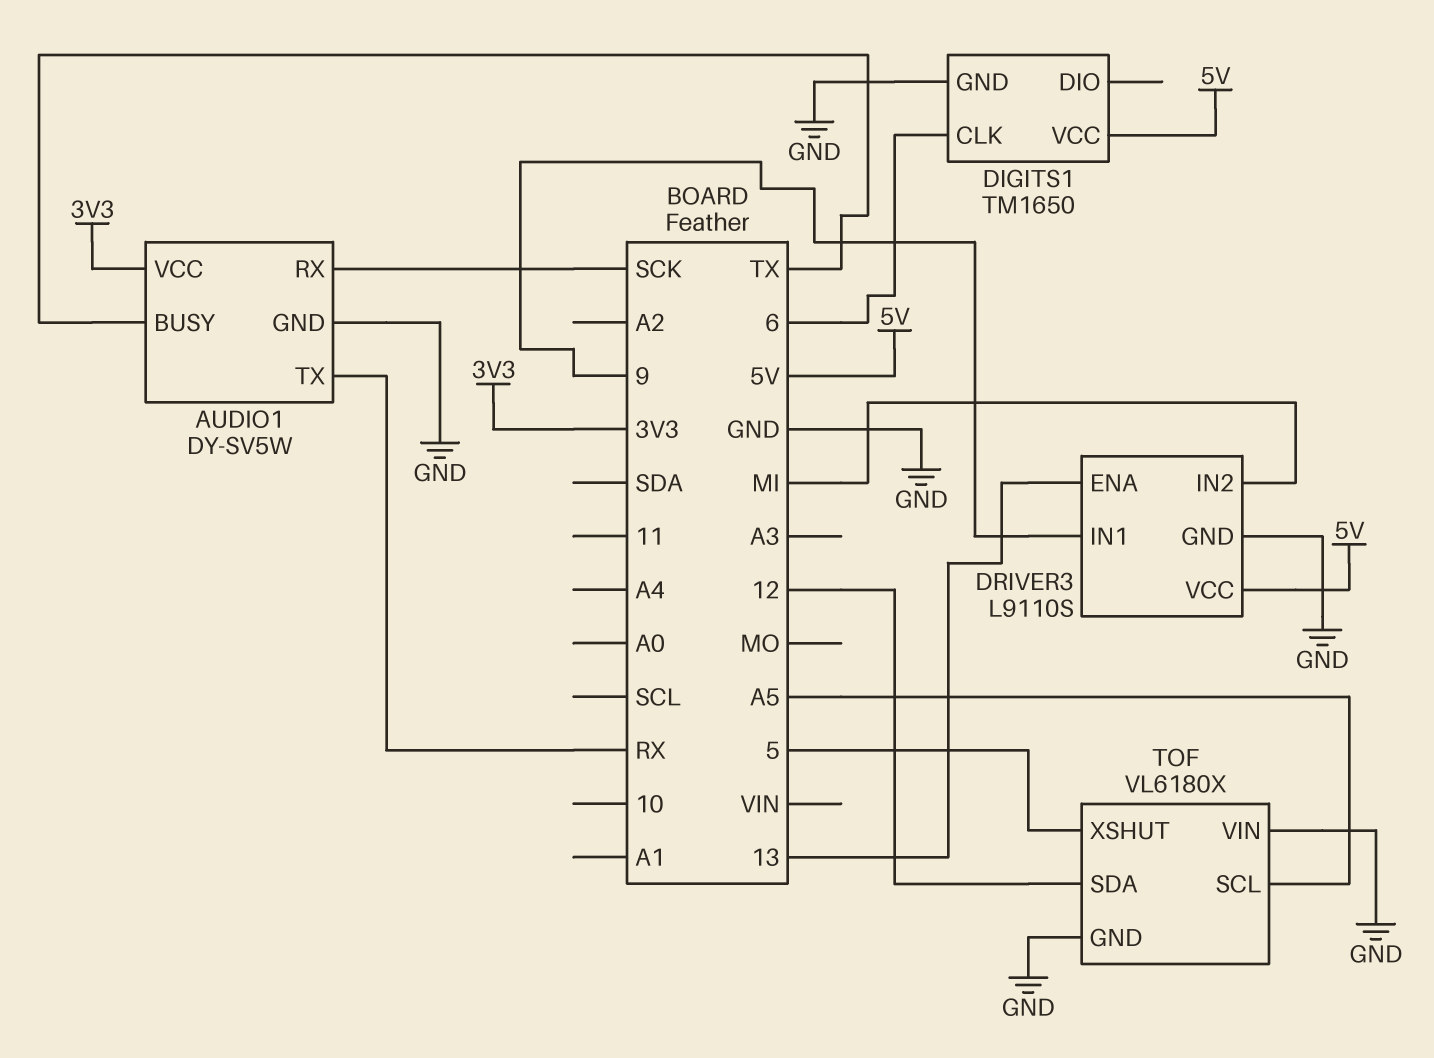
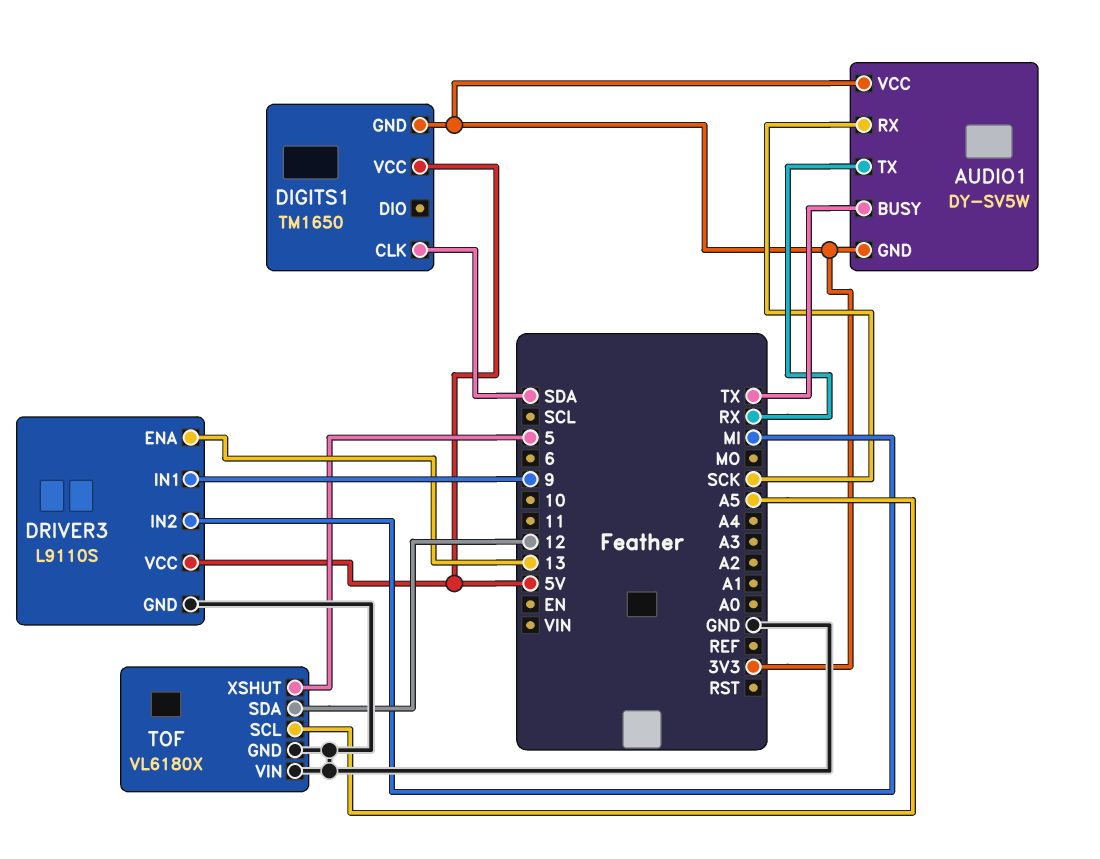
AUDIO1 pin GND: GND -> 3V3
DIGITS1 pin CLK: 6 -> SDA
DIGITS1 pin GND: GND -> 3V3

